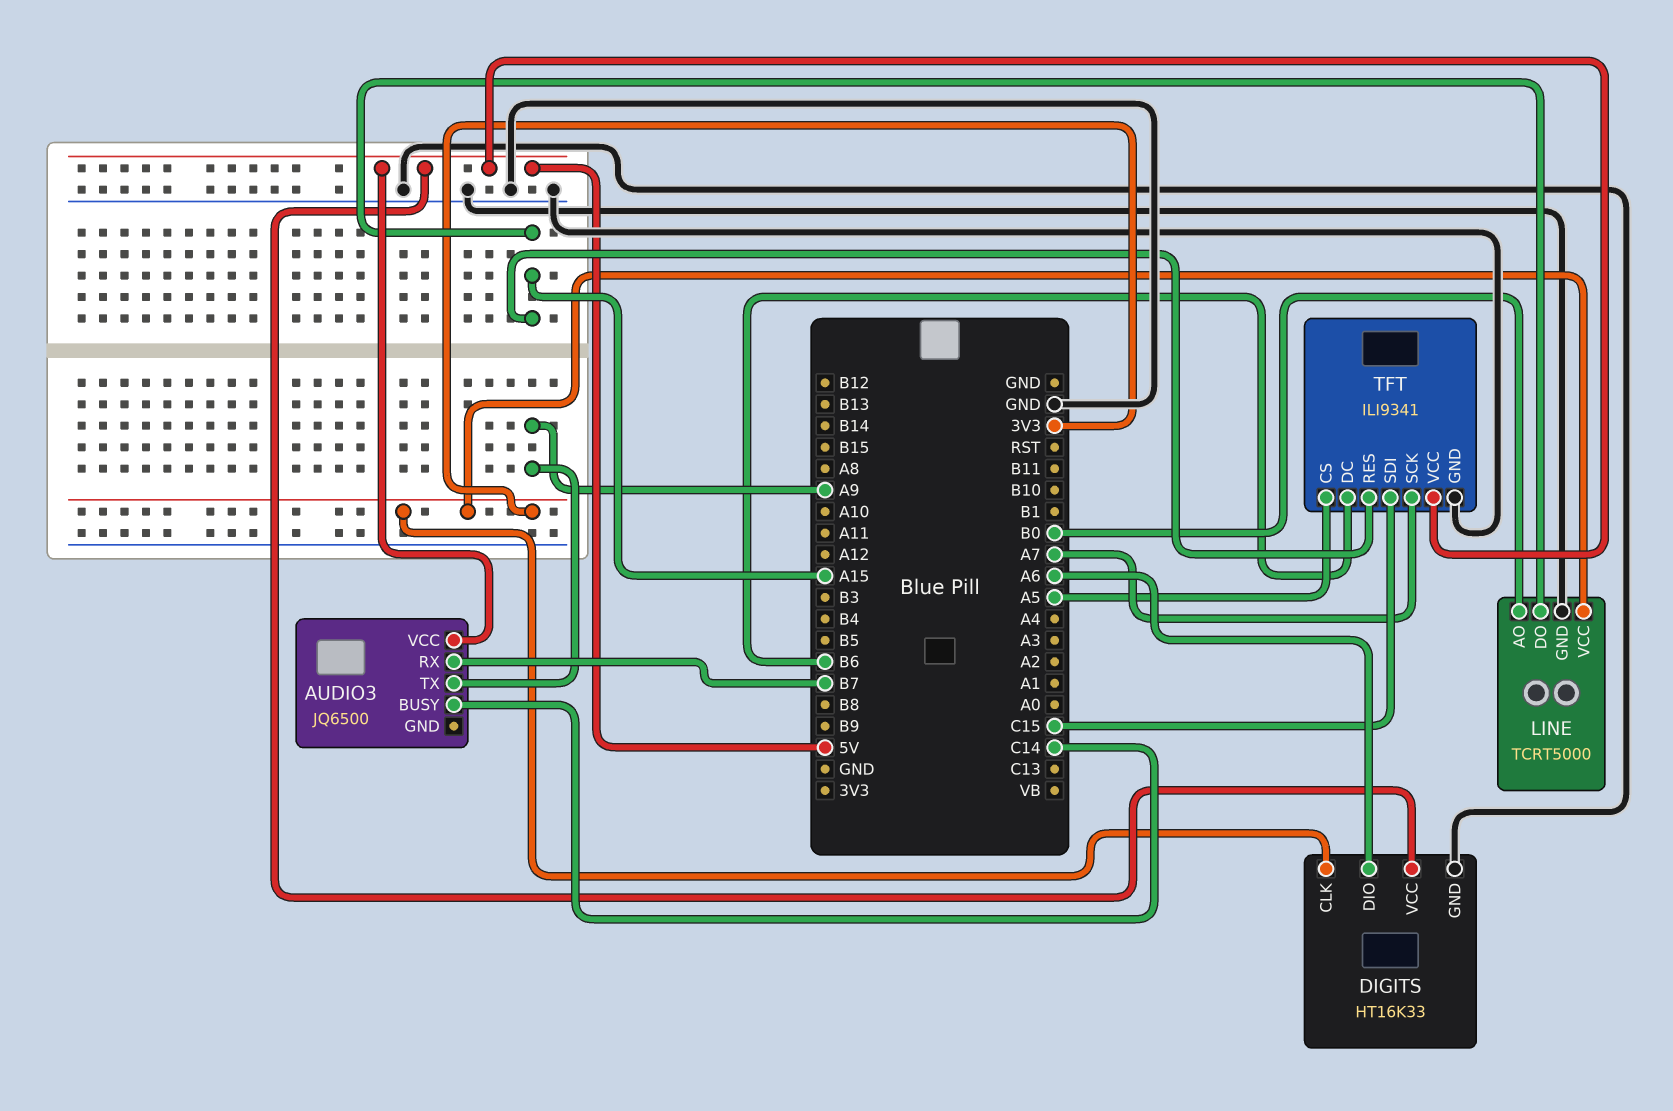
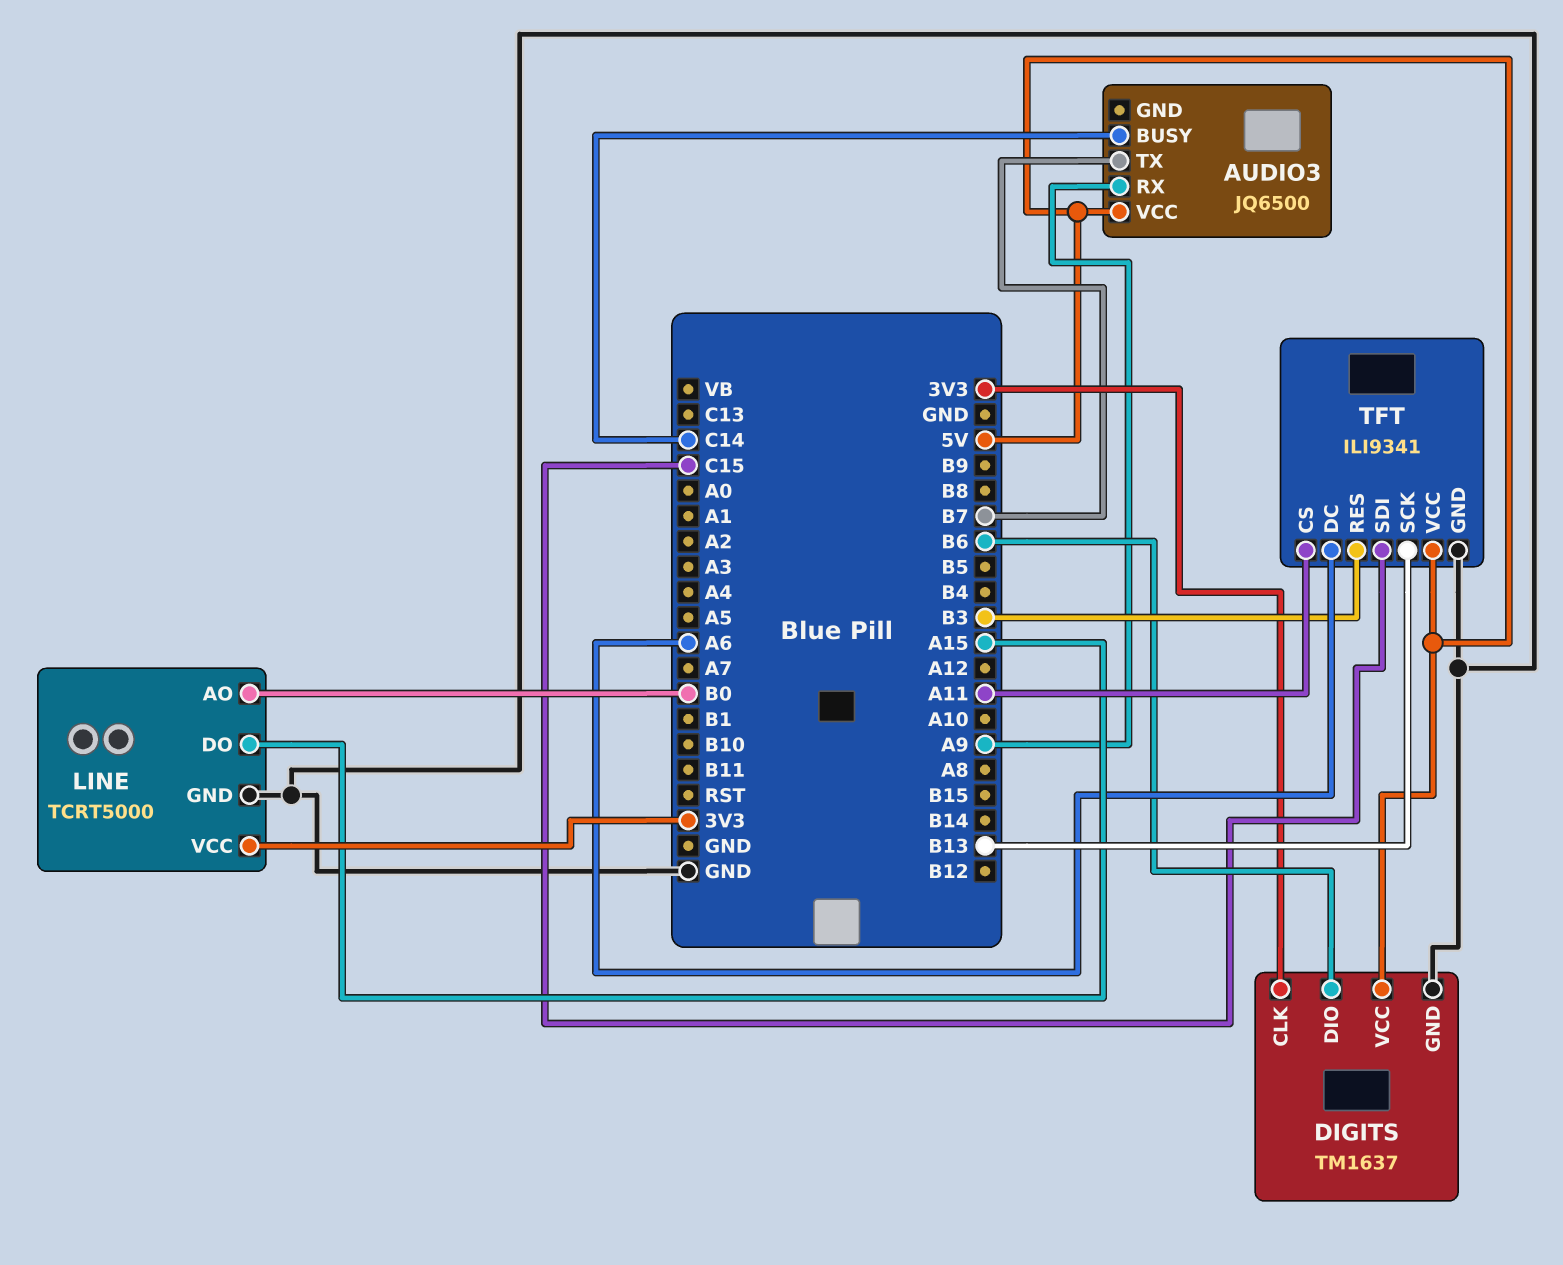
AUDIO3 pin RX: B7 -> A9
AUDIO3 pin TX: A9 -> B7
DIGITS: HT16K33 -> TM1637
DIGITS pin DIO: A6 -> B6
TFT pin CS: A5 -> A11
TFT pin DC: B6 -> A6
TFT pin RES: A15 -> B3
TFT pin SCK: A7 -> B13

